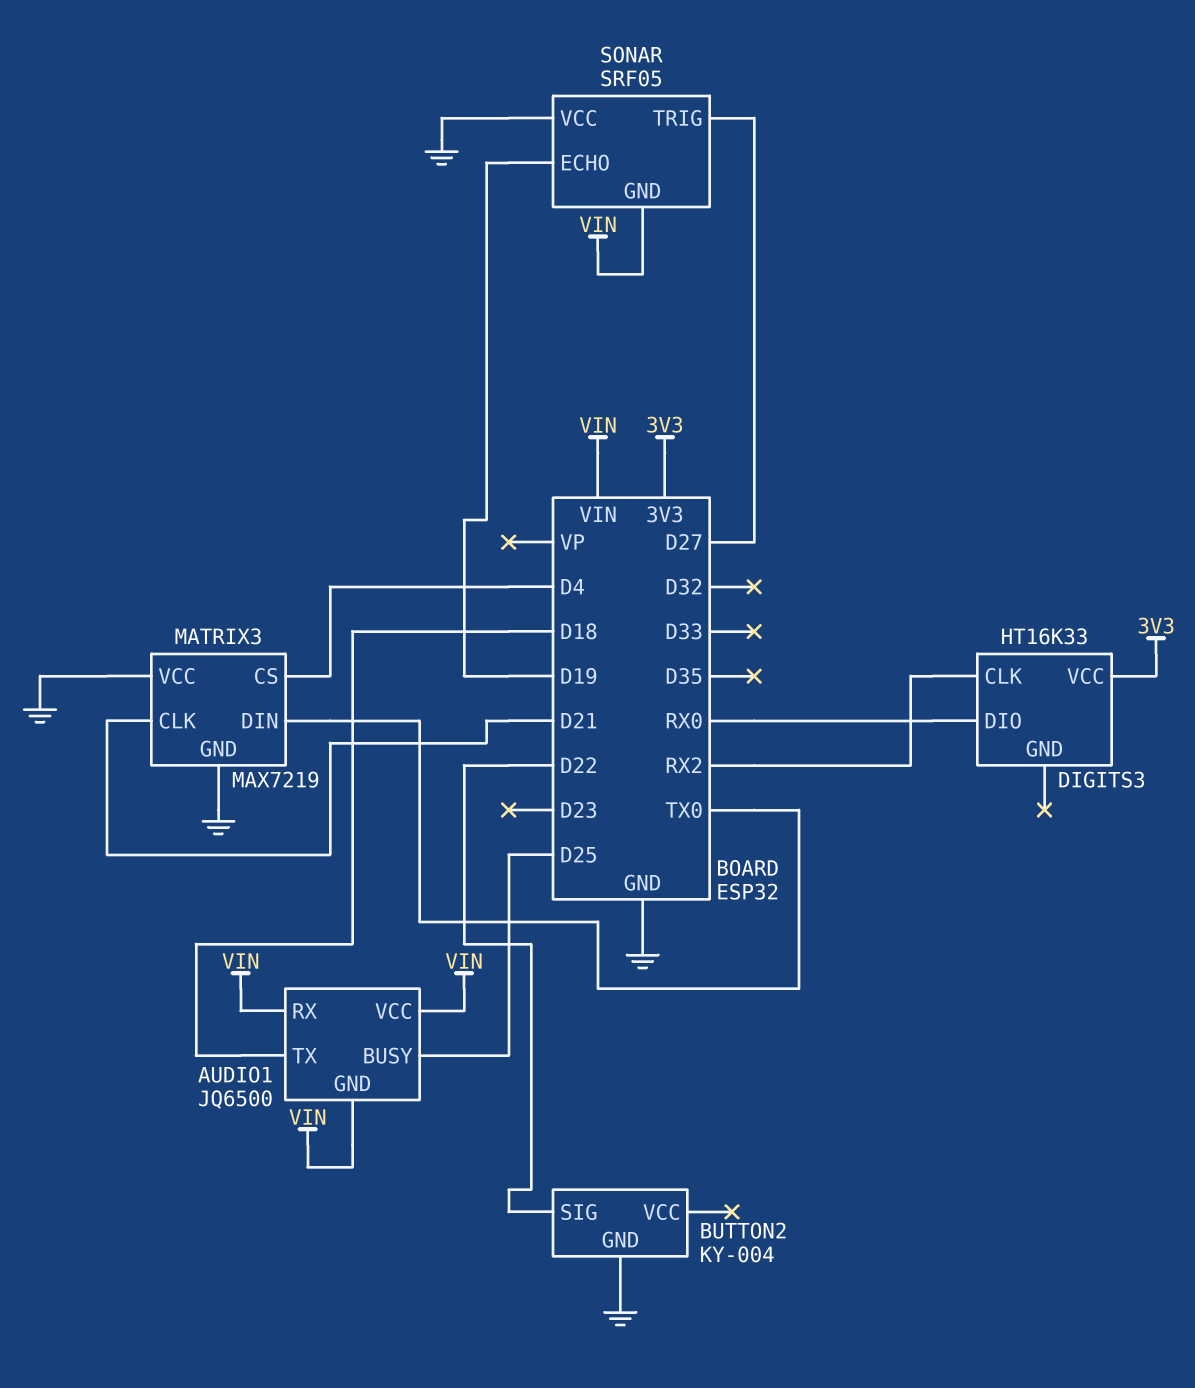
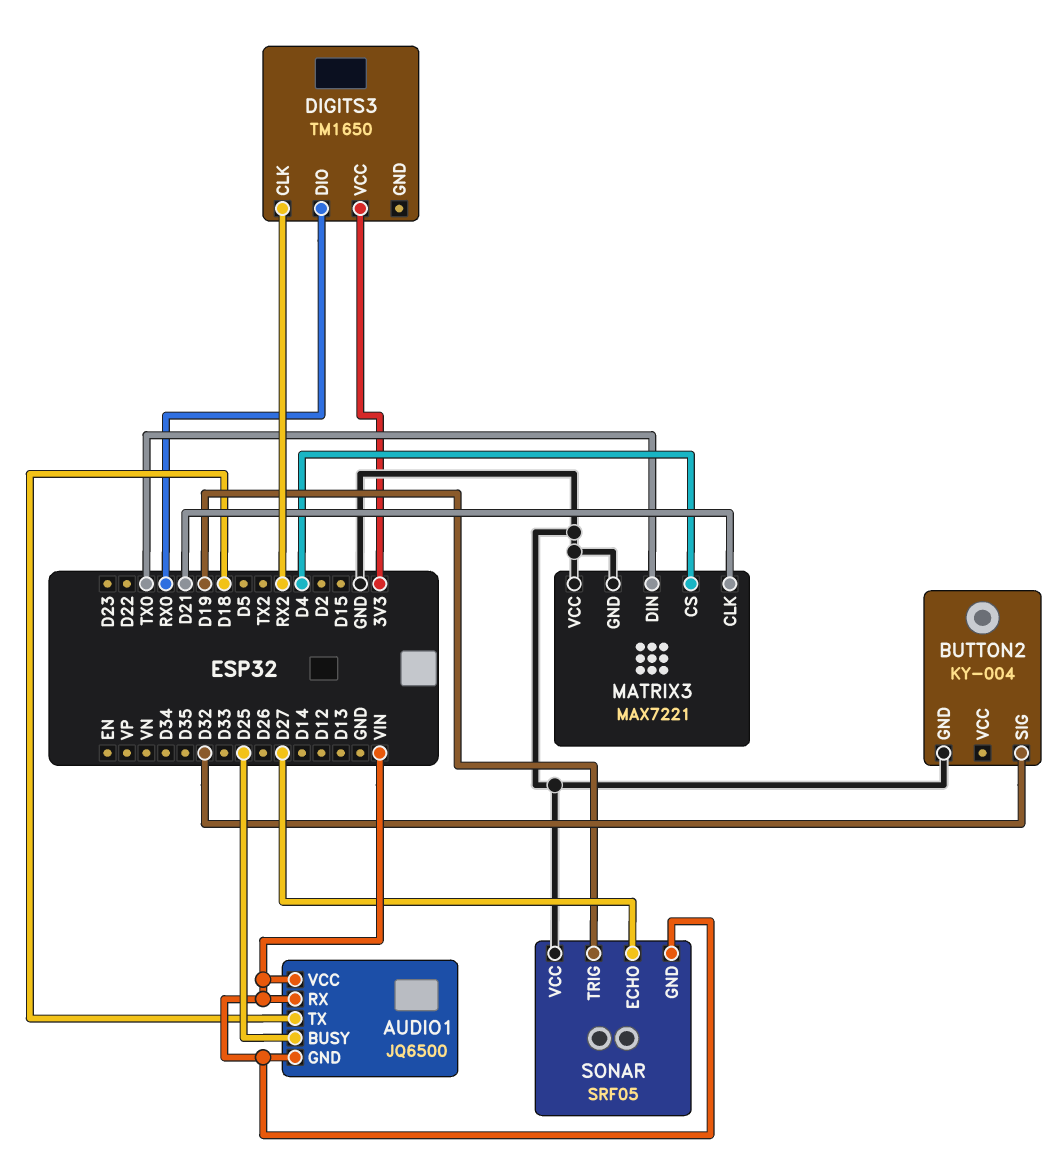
BUTTON2 pin SIG: D22 -> D32
DIGITS3: HT16K33 -> TM1650
MATRIX3: MAX7219 -> MAX7221
SONAR pin ECHO: D19 -> D27
SONAR pin TRIG: D27 -> D19

